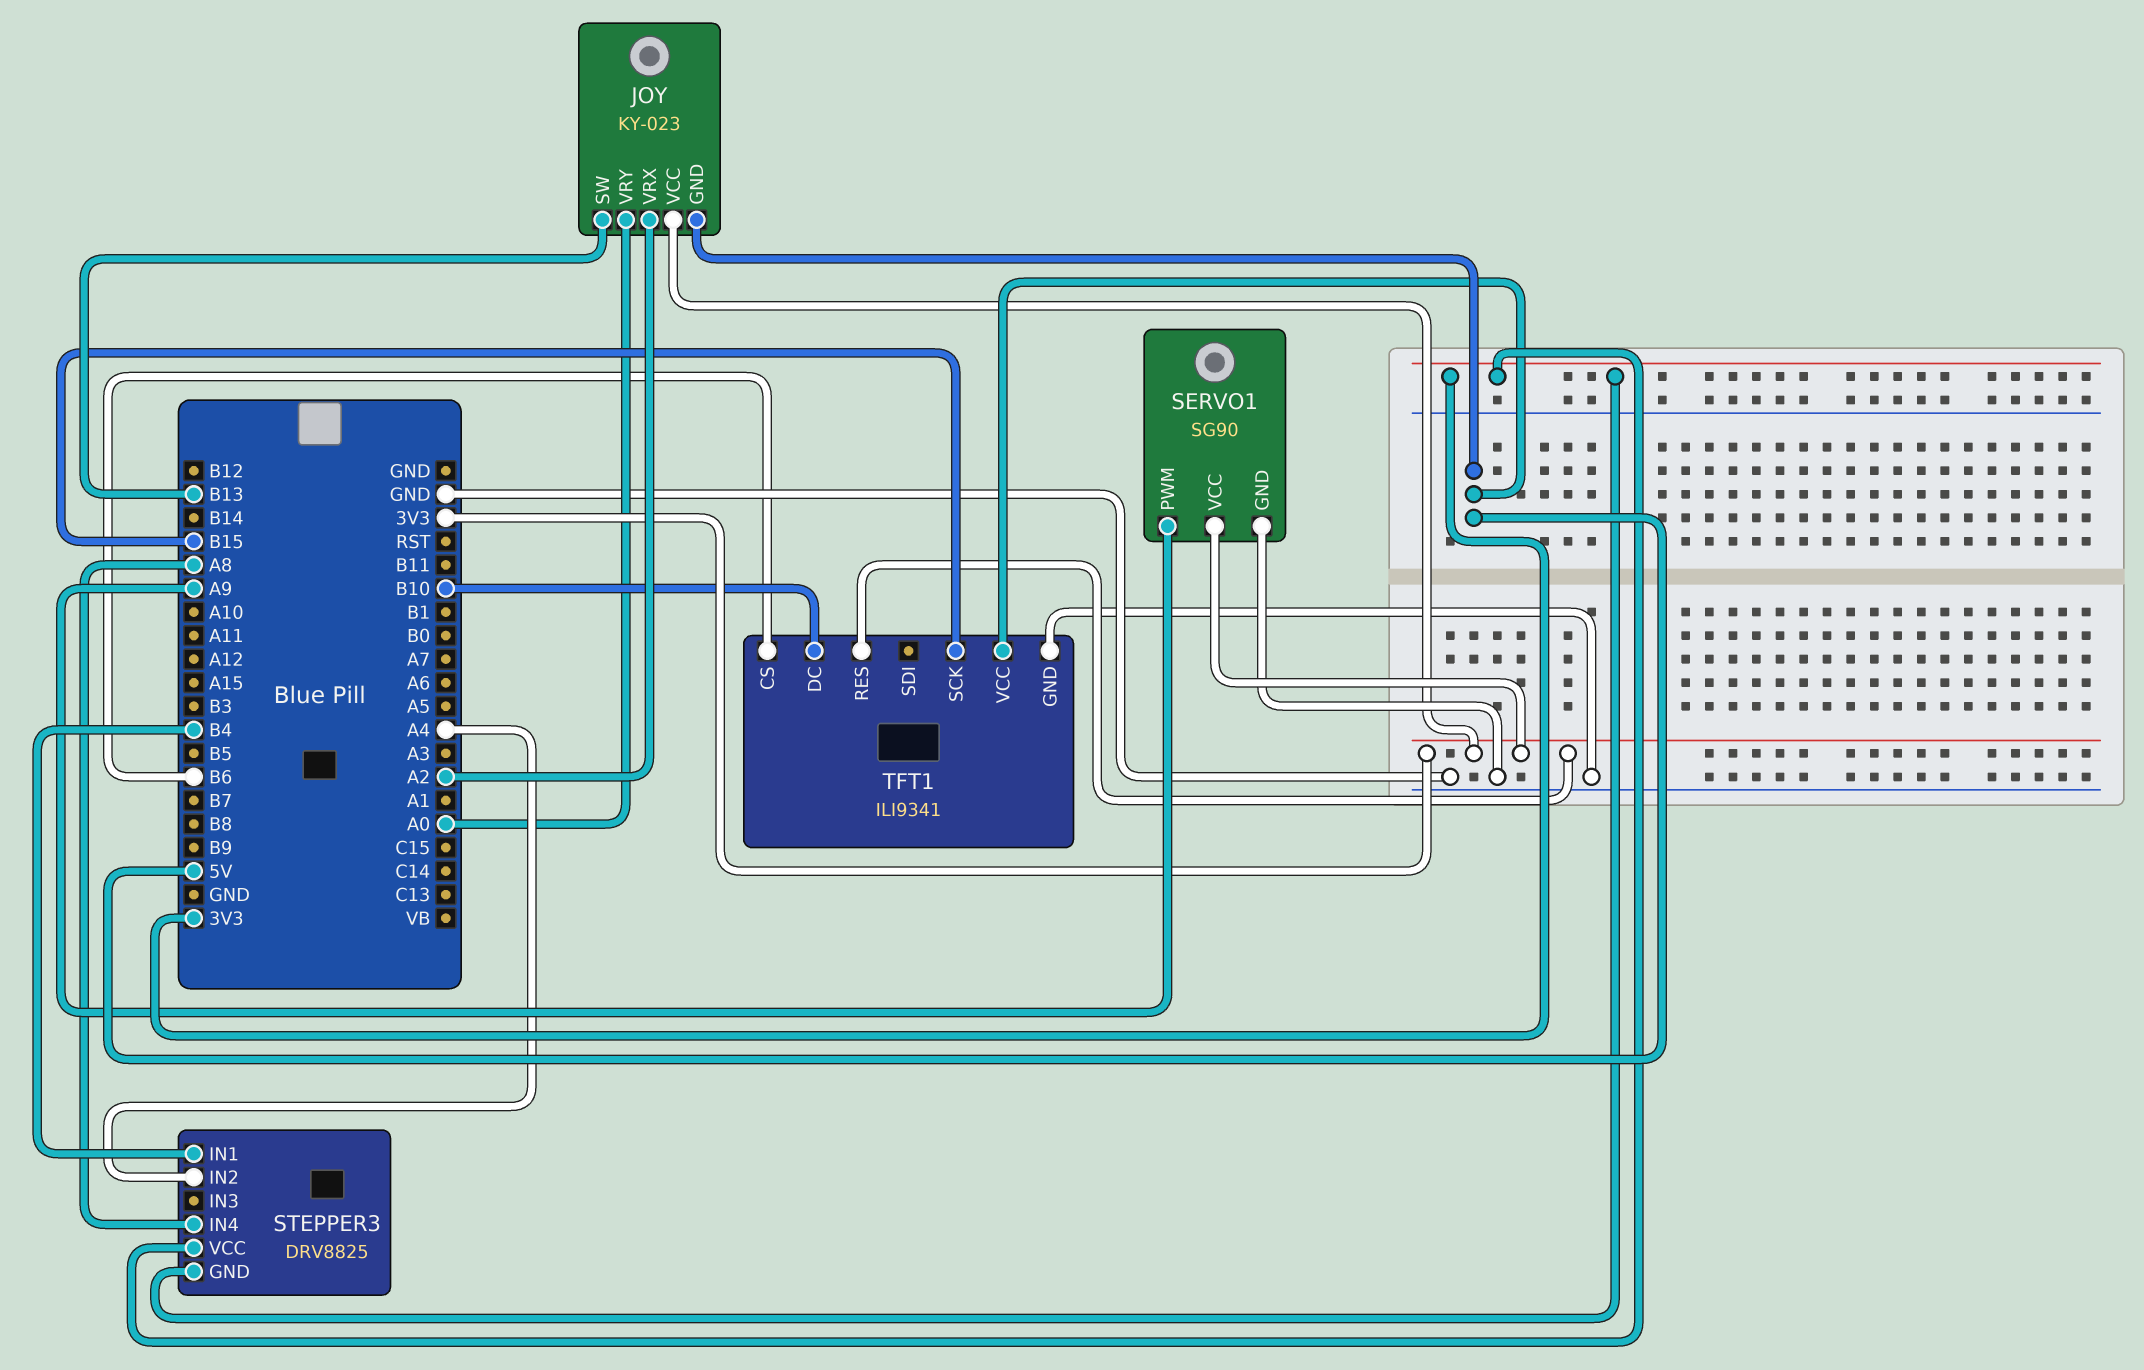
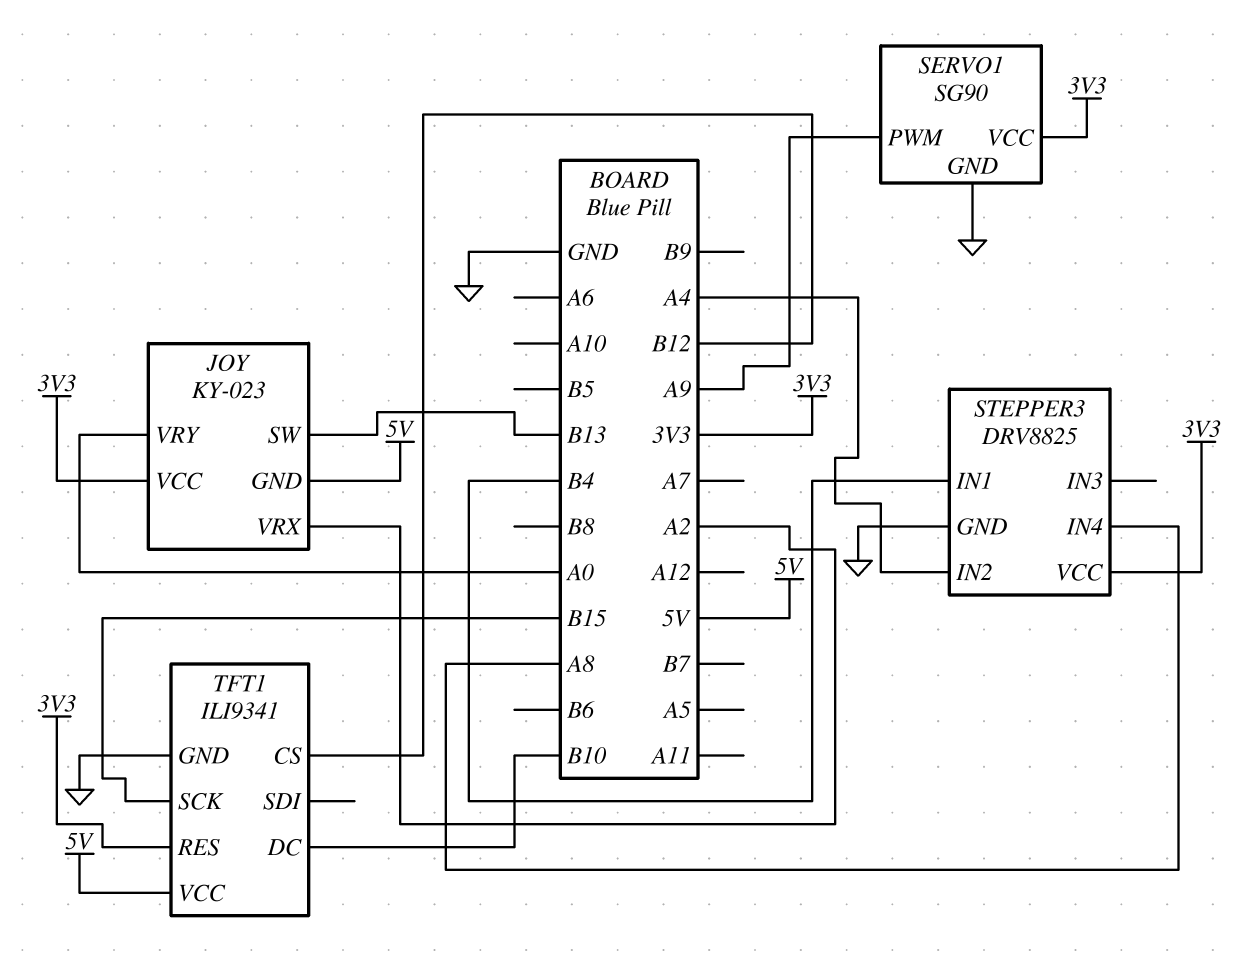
STEPPER3 pin GND: 3V3 -> GND
TFT1 pin CS: B6 -> B12

